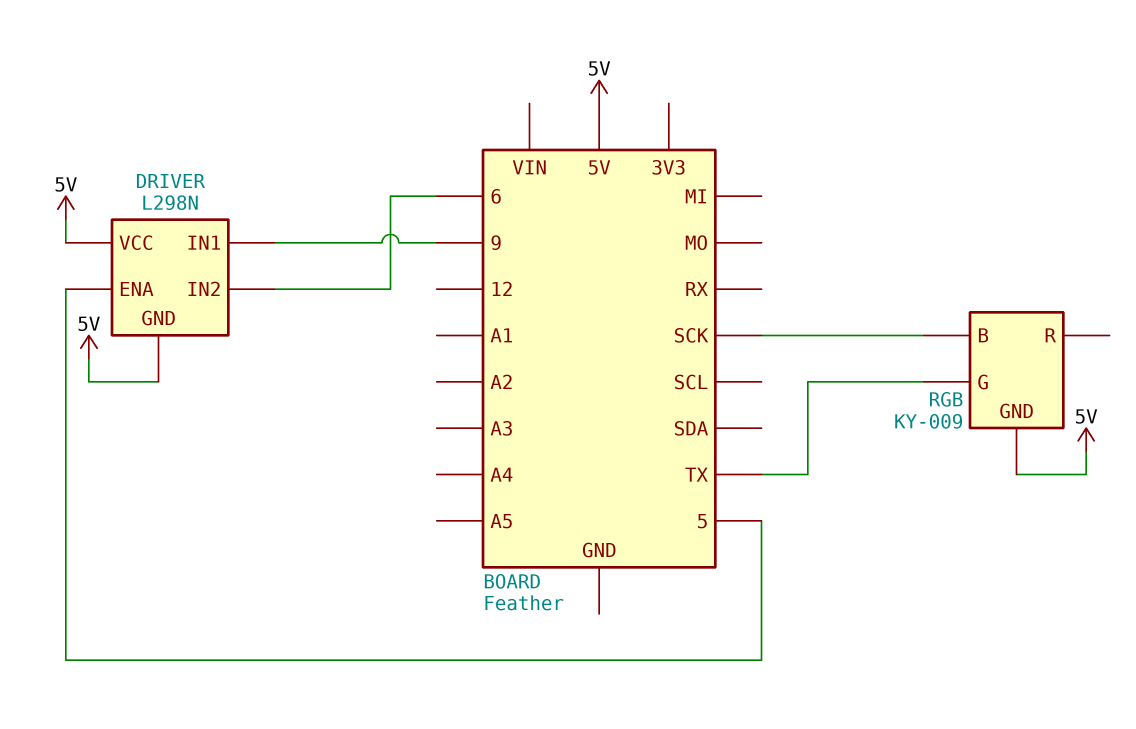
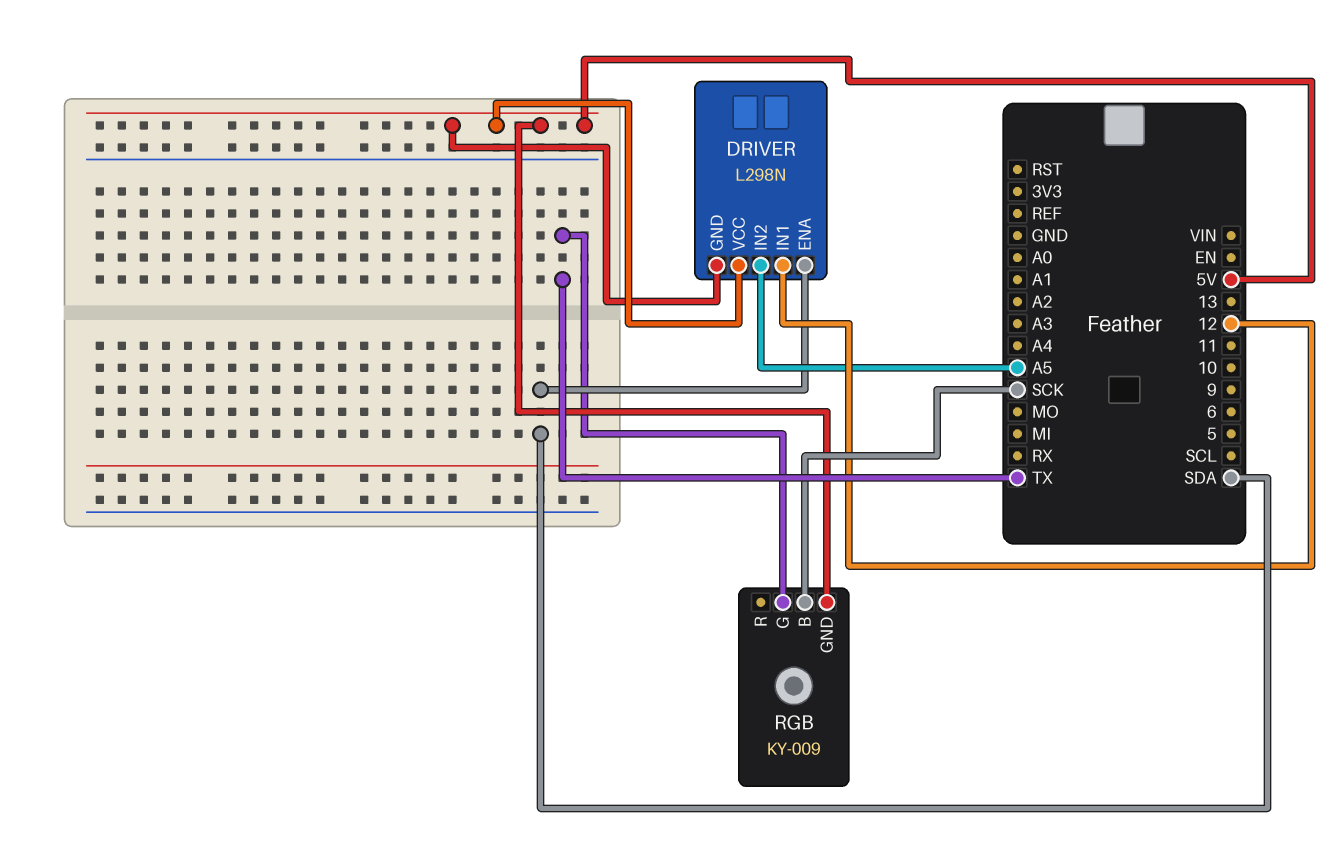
DRIVER pin ENA: 5 -> SDA
DRIVER pin IN1: 9 -> 12
DRIVER pin IN2: 6 -> A5

